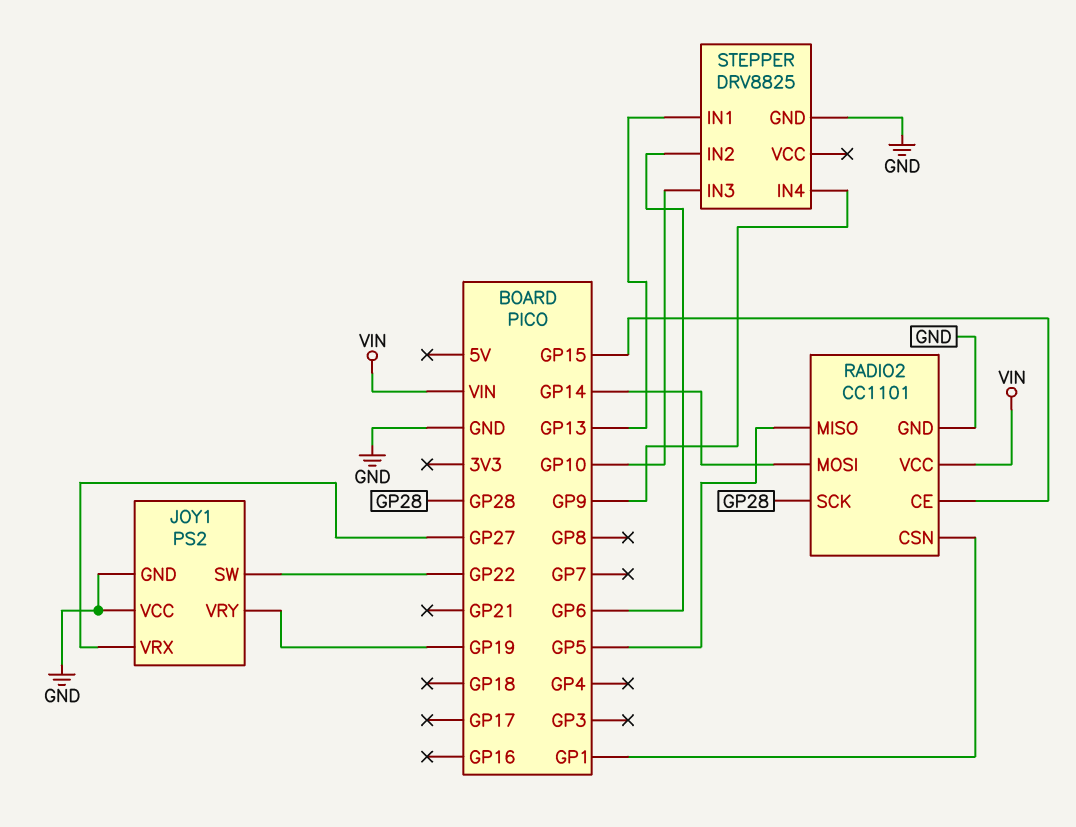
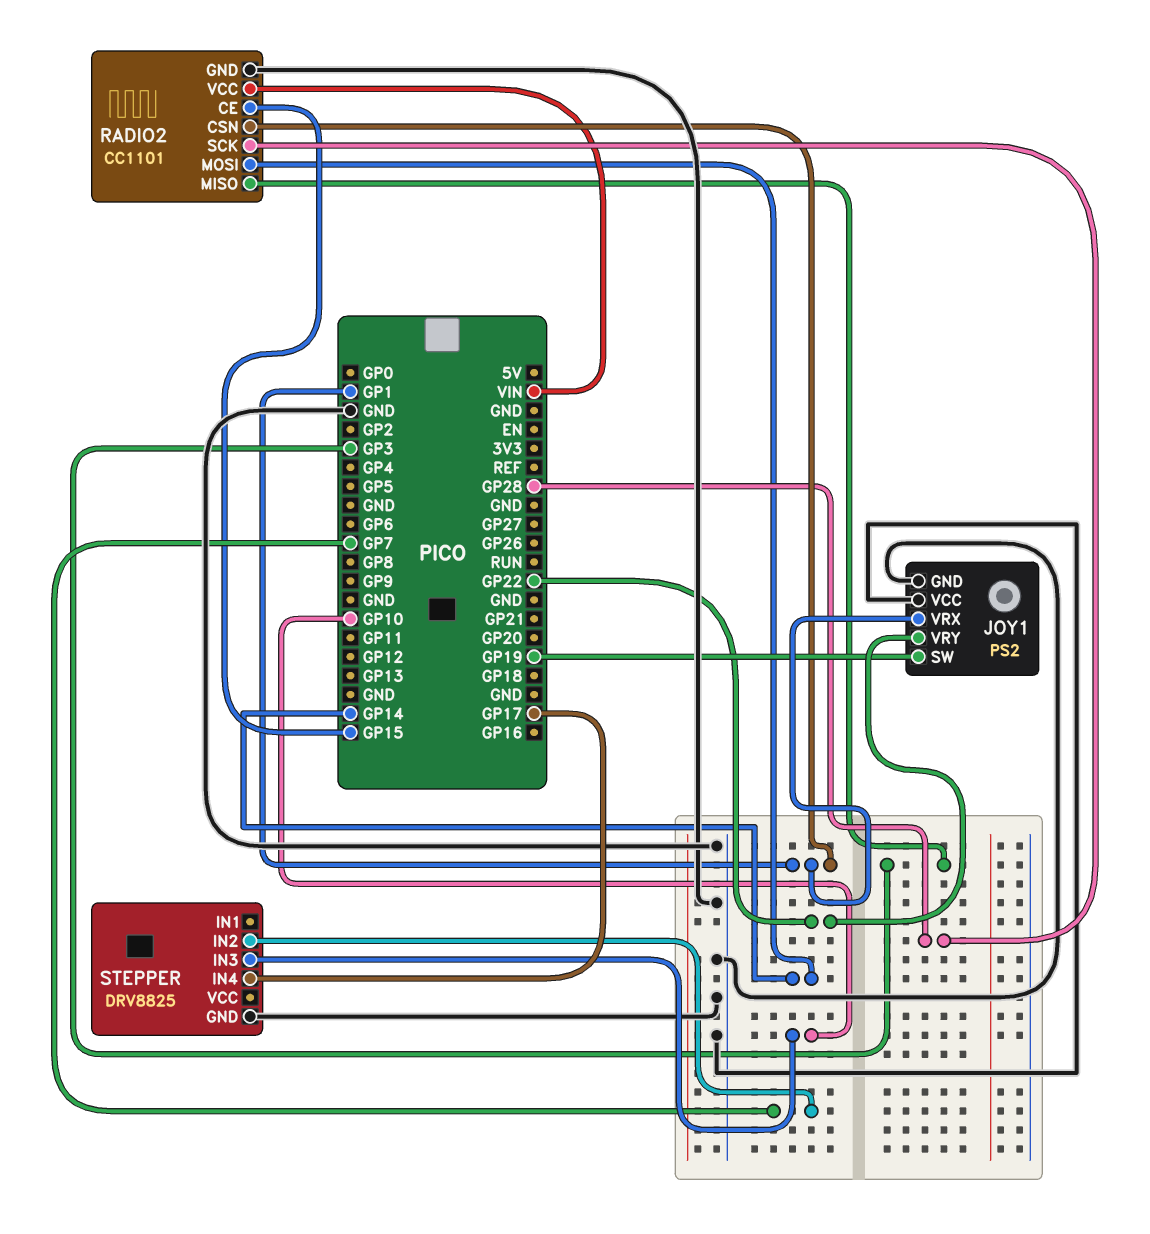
JOY1 pin SW: GP22 -> GP19
JOY1 pin VRX: GP27 -> GP1
JOY1 pin VRY: GP19 -> GP22
RADIO2 pin MISO: GP5 -> GP3
STEPPER pin IN1: GP13 -> none
STEPPER pin IN2: GP6 -> GP7
STEPPER pin IN4: GP9 -> GP17

